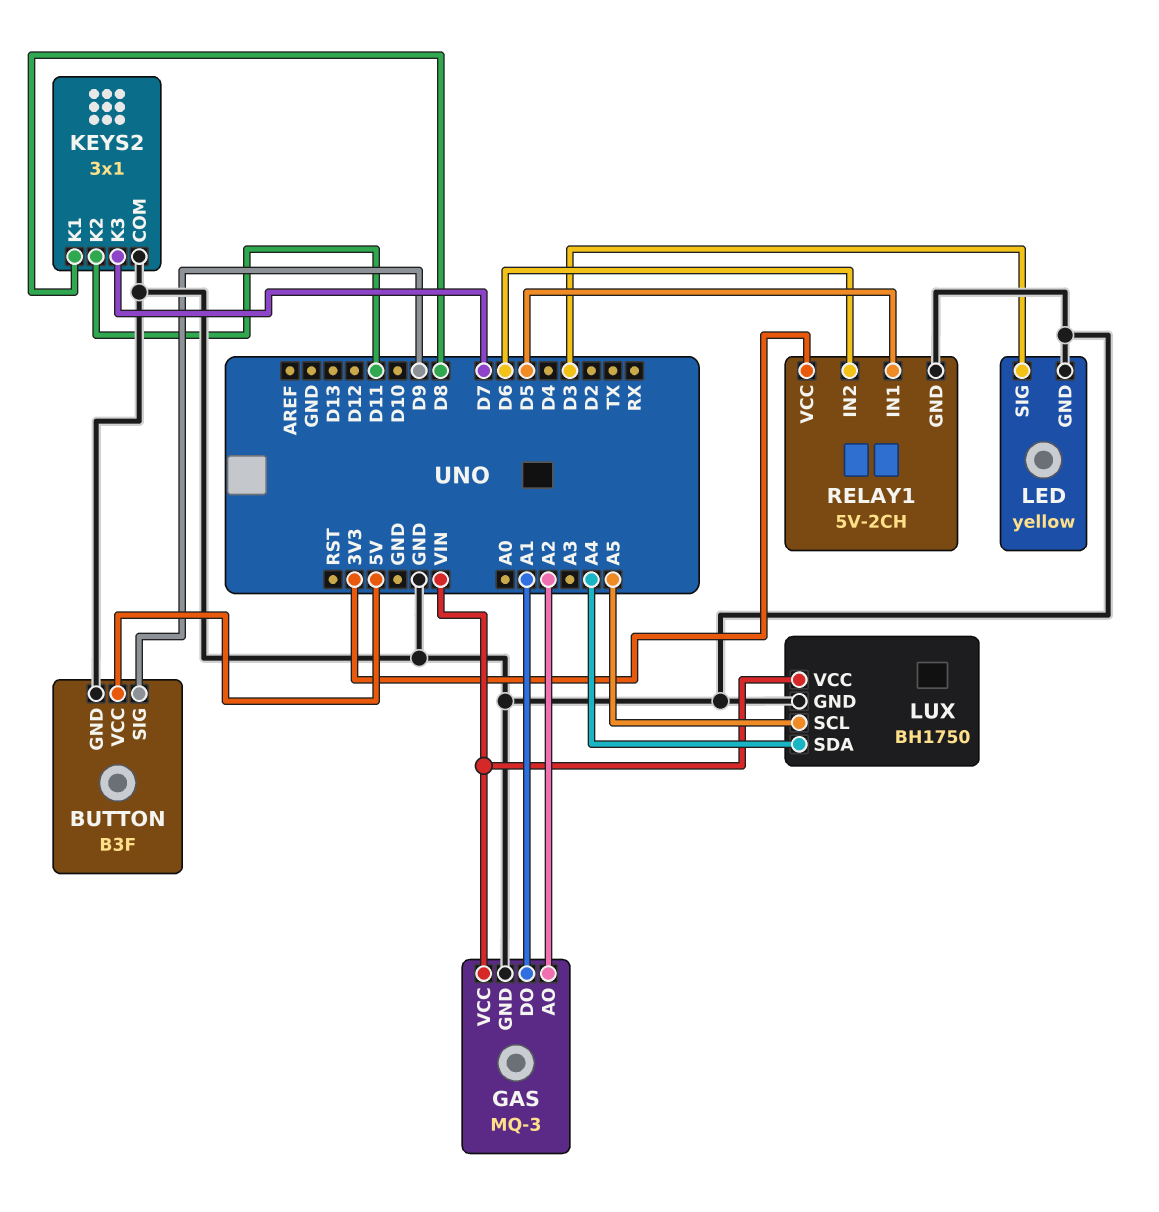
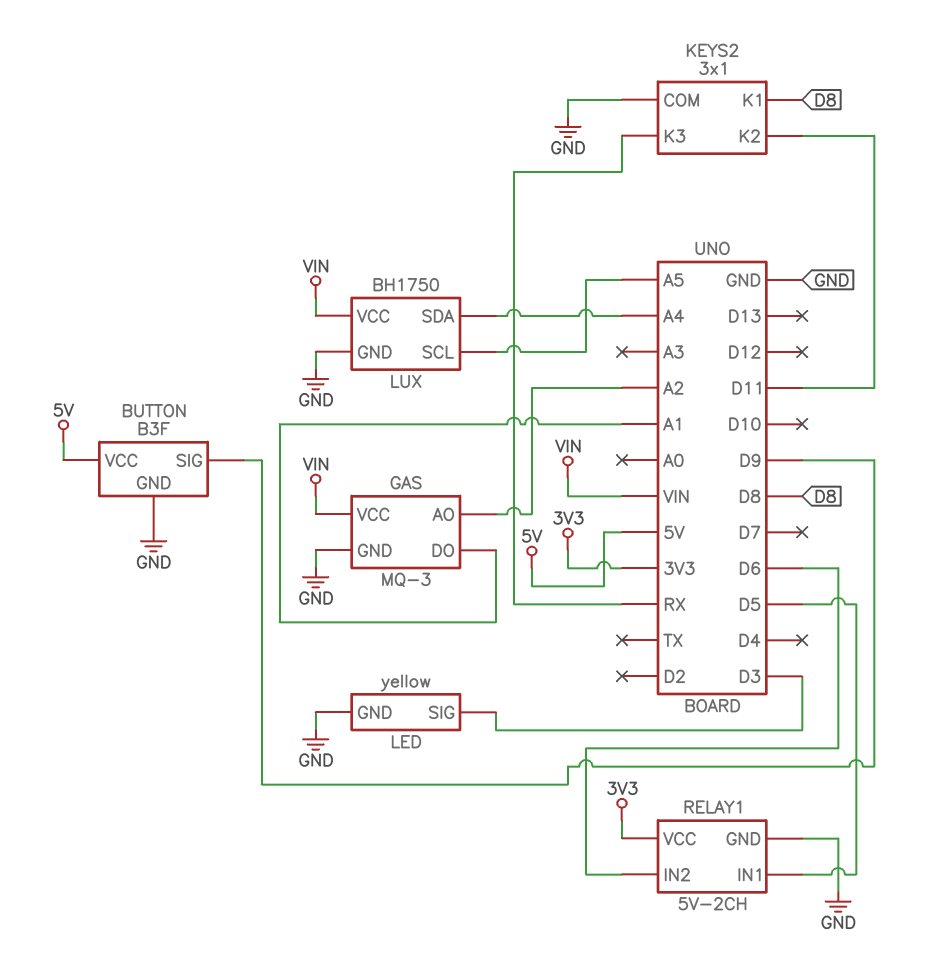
KEYS2 pin K3: D7 -> RX

